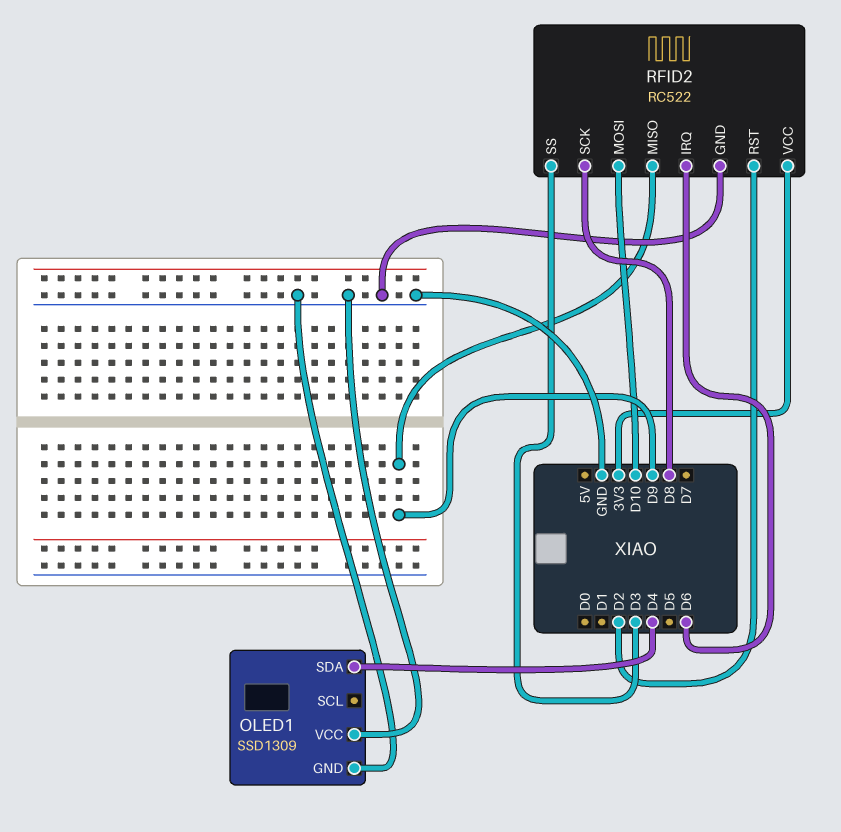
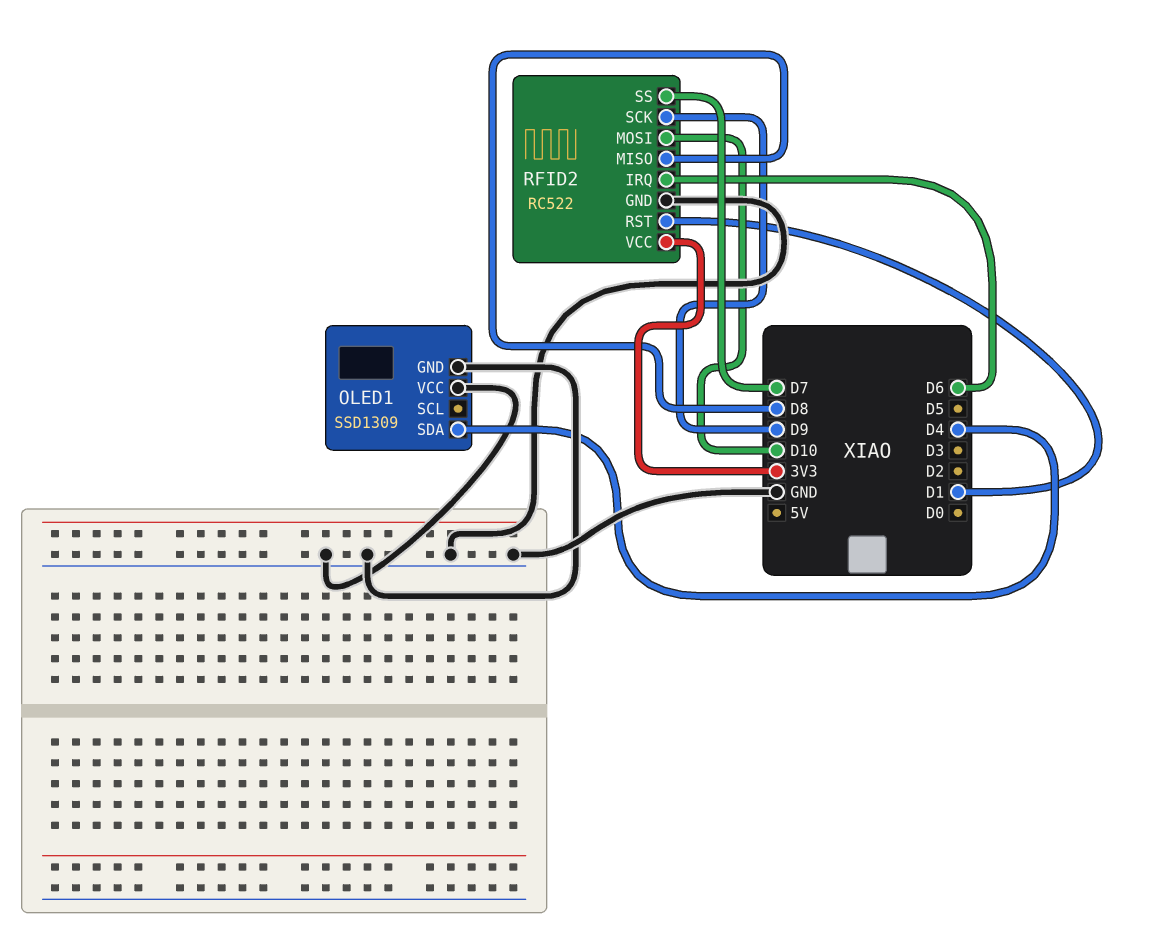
RFID2 pin MISO: D9 -> D8
RFID2 pin RST: D2 -> D1
RFID2 pin SCK: D8 -> D9
RFID2 pin SS: D3 -> D7

